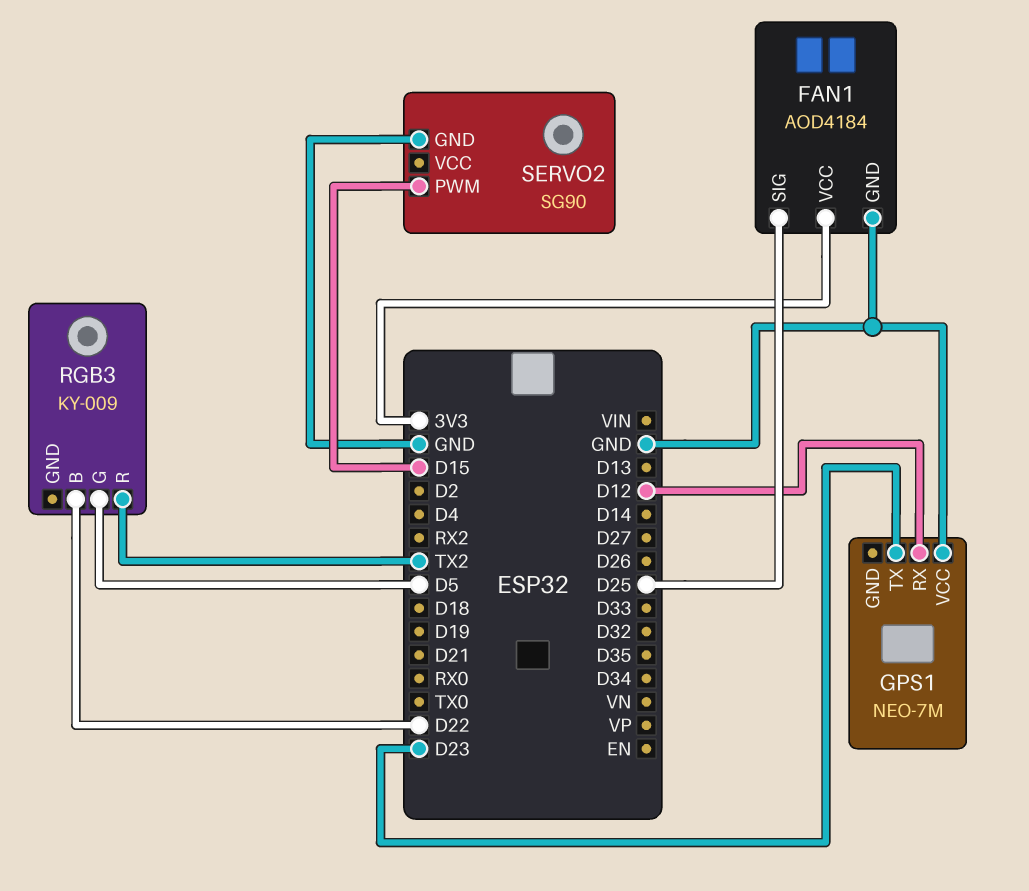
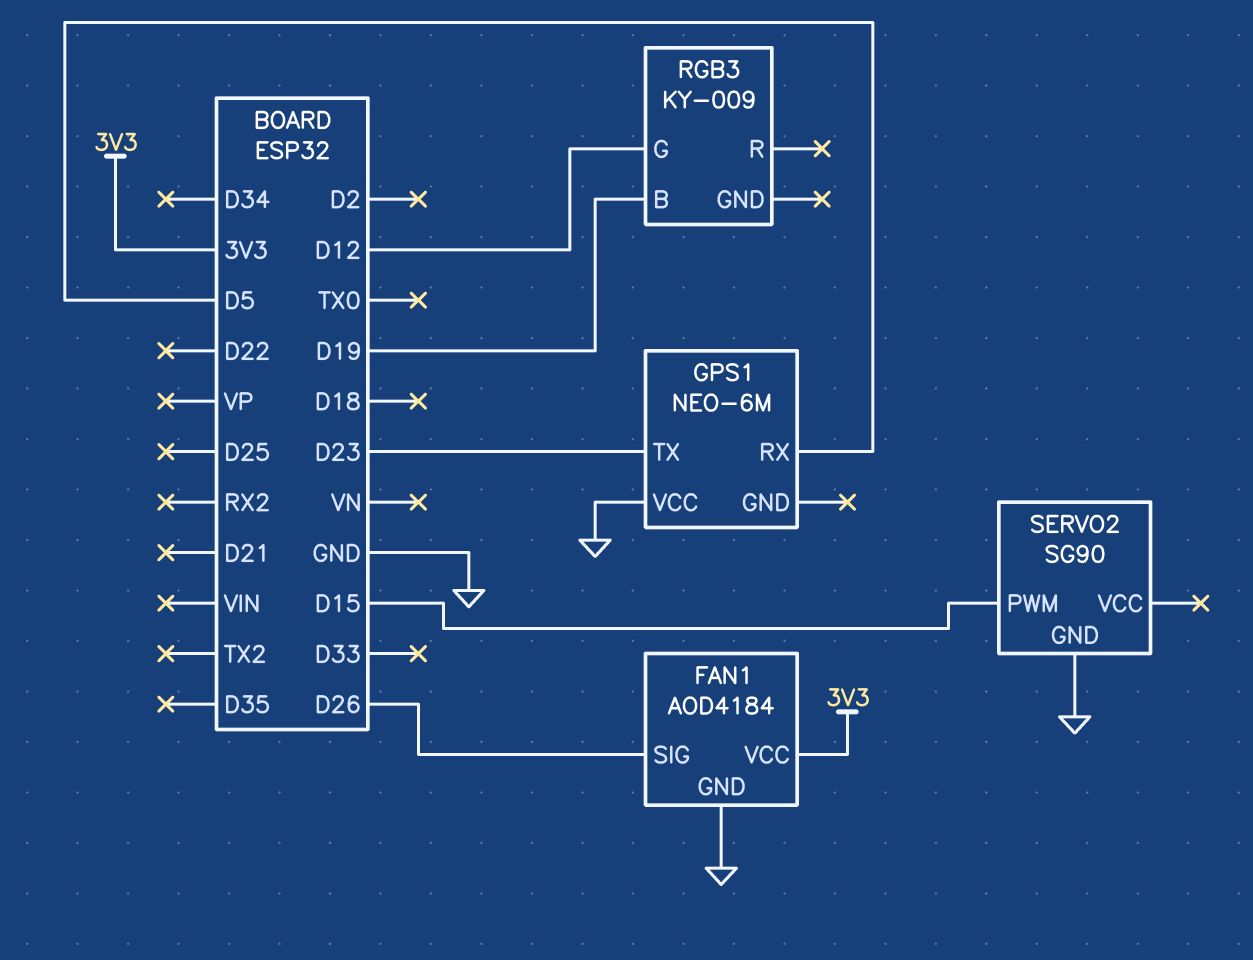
FAN1 pin SIG: D25 -> D26
GPS1: NEO-7M -> NEO-6M
GPS1 pin RX: D12 -> D5
RGB3 pin B: D22 -> D19
RGB3 pin G: D5 -> D12
RGB3 pin R: TX2 -> none

